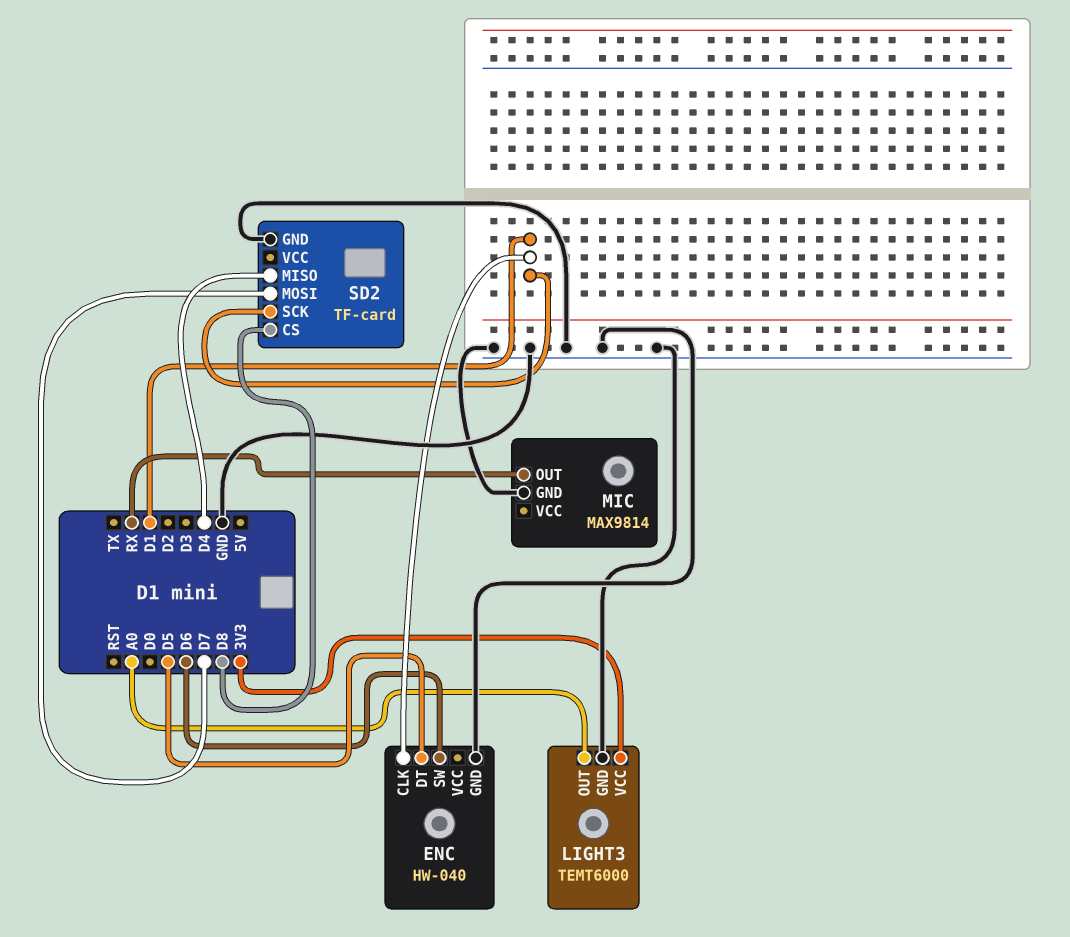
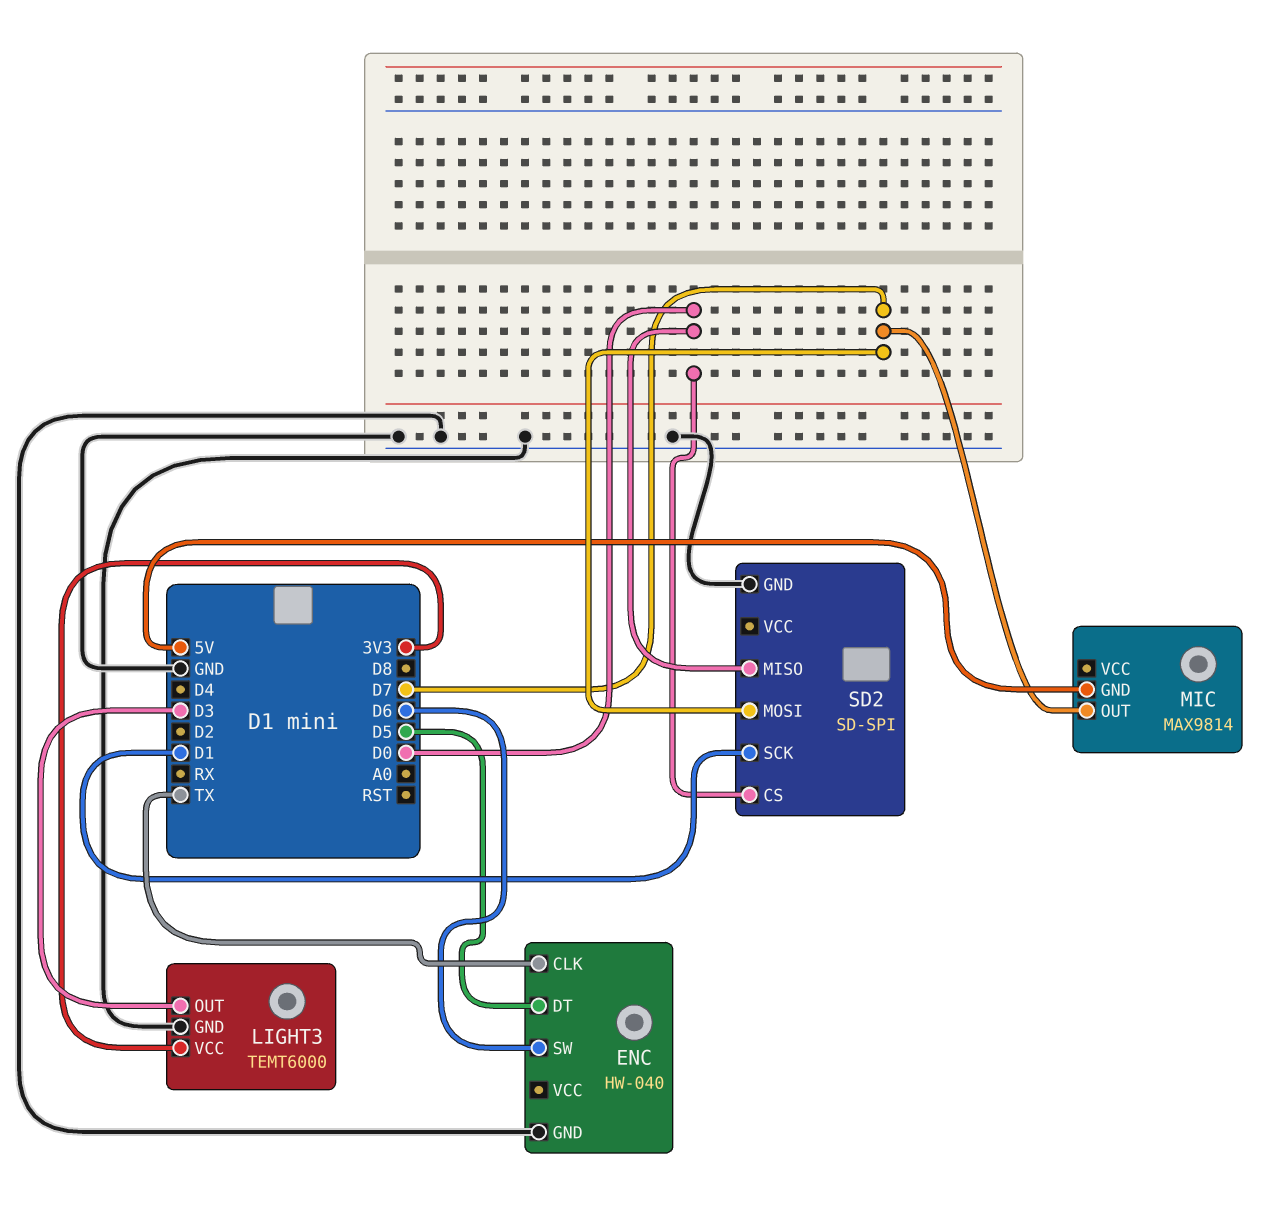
ENC pin CLK: D1 -> TX
LIGHT3 pin OUT: A0 -> D3
MIC pin GND: GND -> 5V
MIC pin OUT: RX -> D7
SD2: TF-card -> SD-SPI
SD2 pin CS: D8 -> D0
SD2 pin MISO: D4 -> D0

